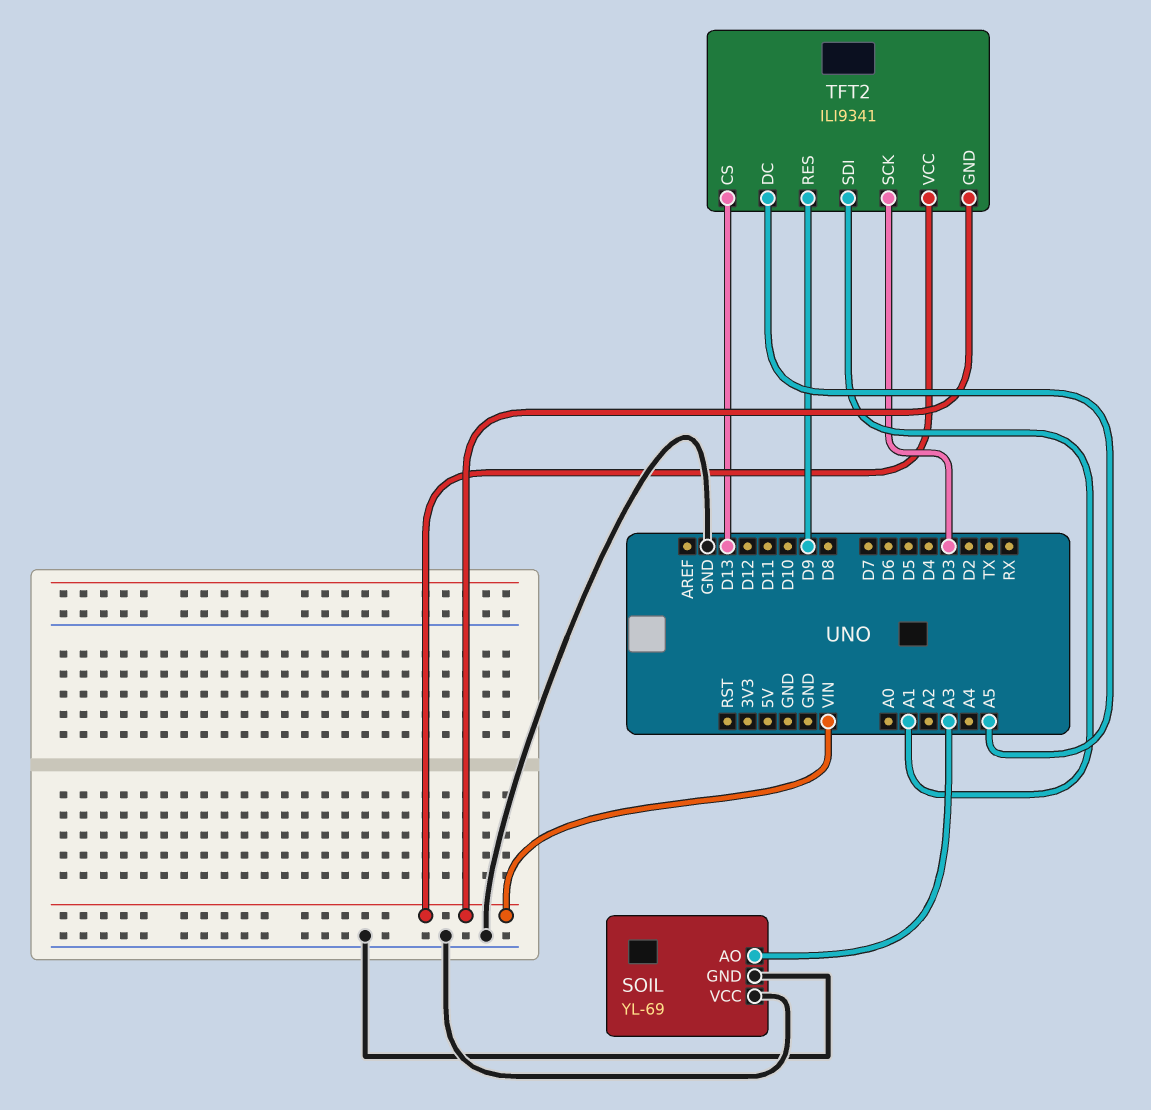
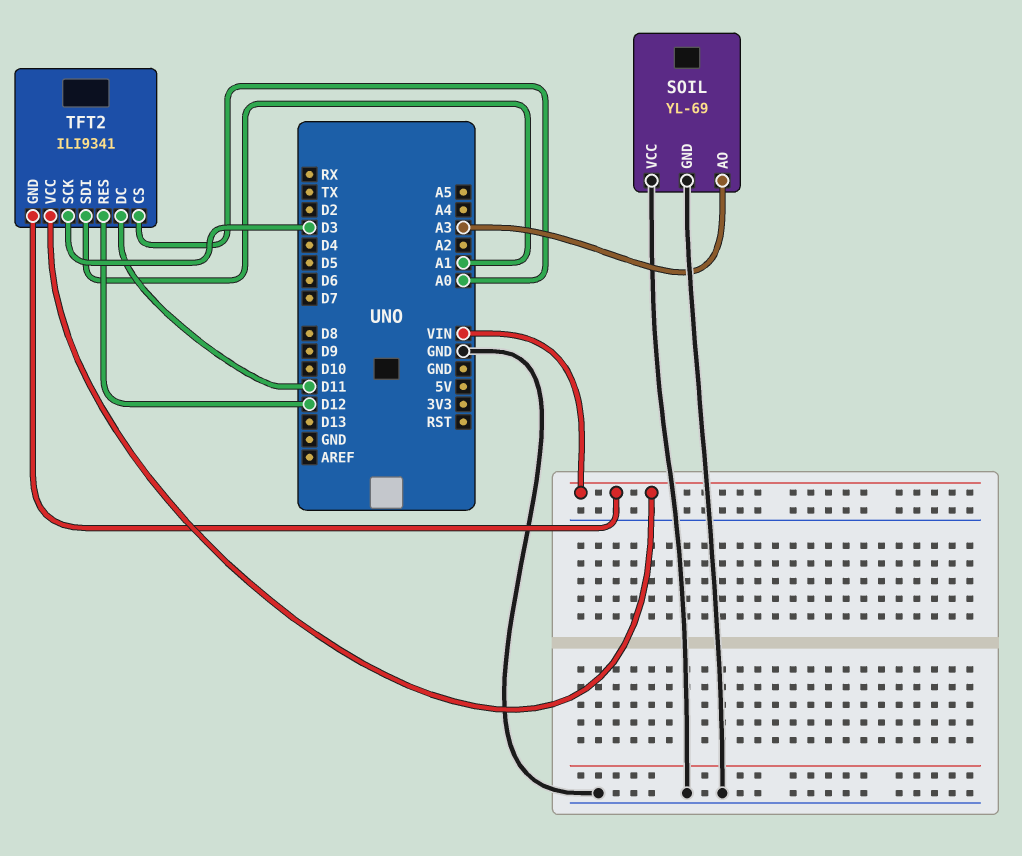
TFT2 pin CS: D13 -> A0
TFT2 pin DC: A5 -> D11
TFT2 pin RES: D9 -> D12

